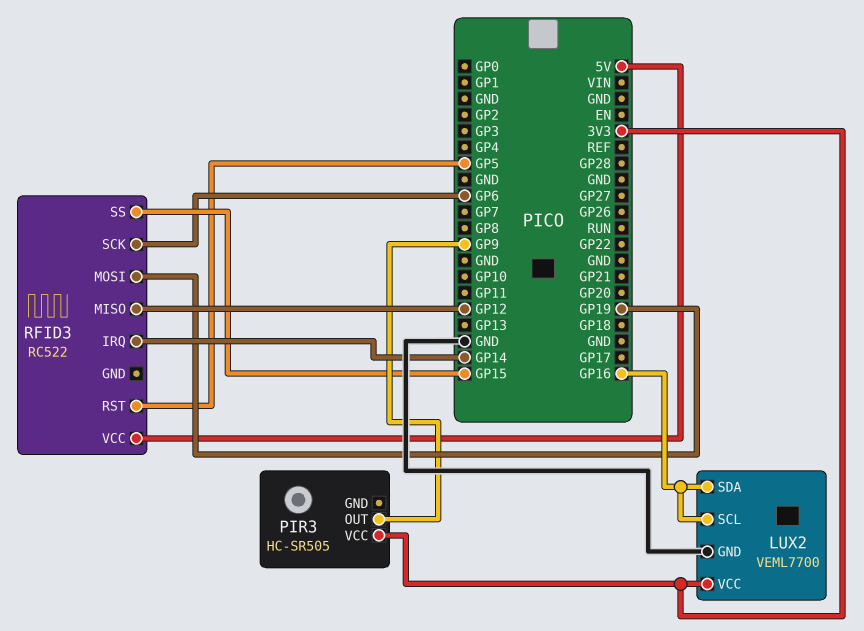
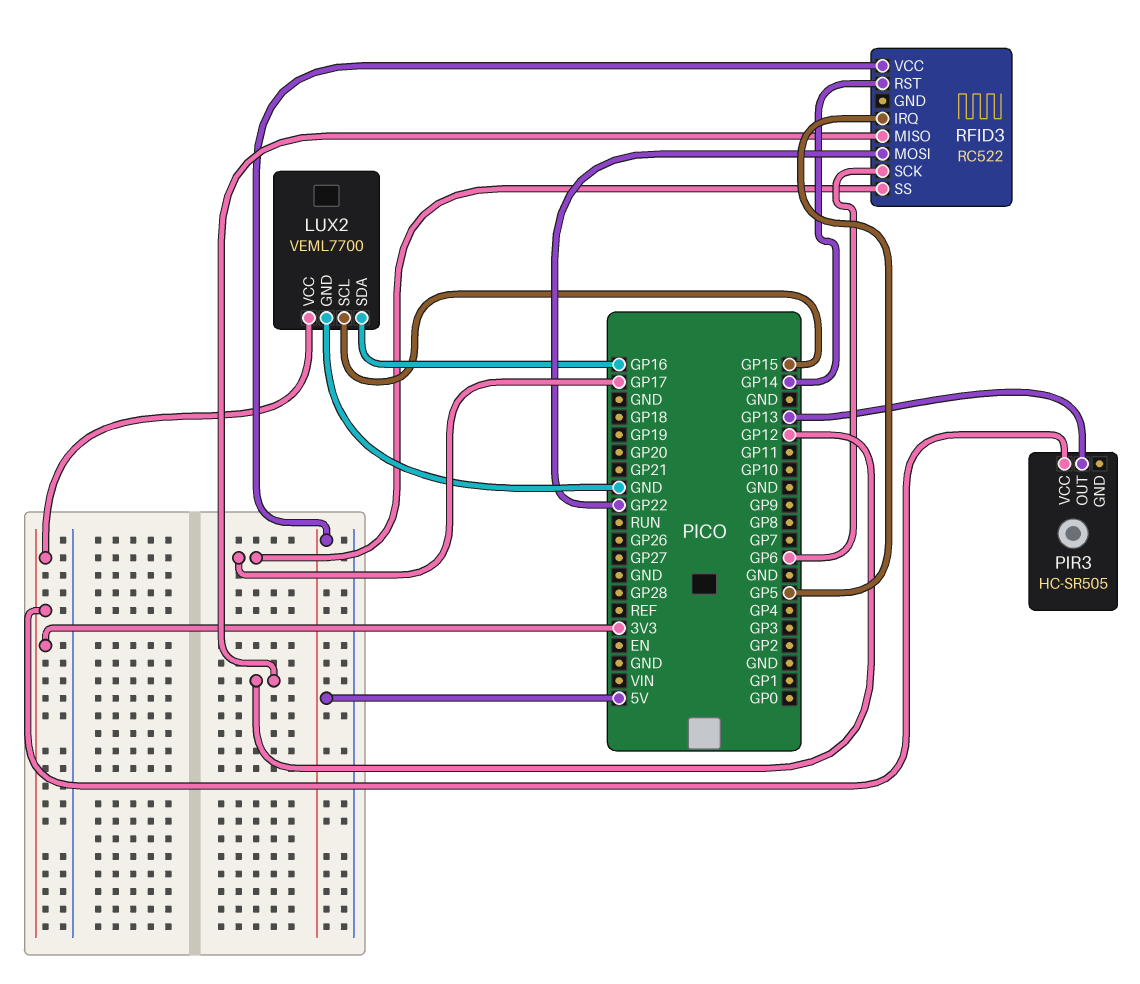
LUX2 pin SCL: GP16 -> GP15
PIR3 pin OUT: GP9 -> GP13
RFID3 pin IRQ: GP14 -> GP5
RFID3 pin MOSI: GP19 -> GP22
RFID3 pin RST: GP5 -> GP14
RFID3 pin SS: GP15 -> GP17

